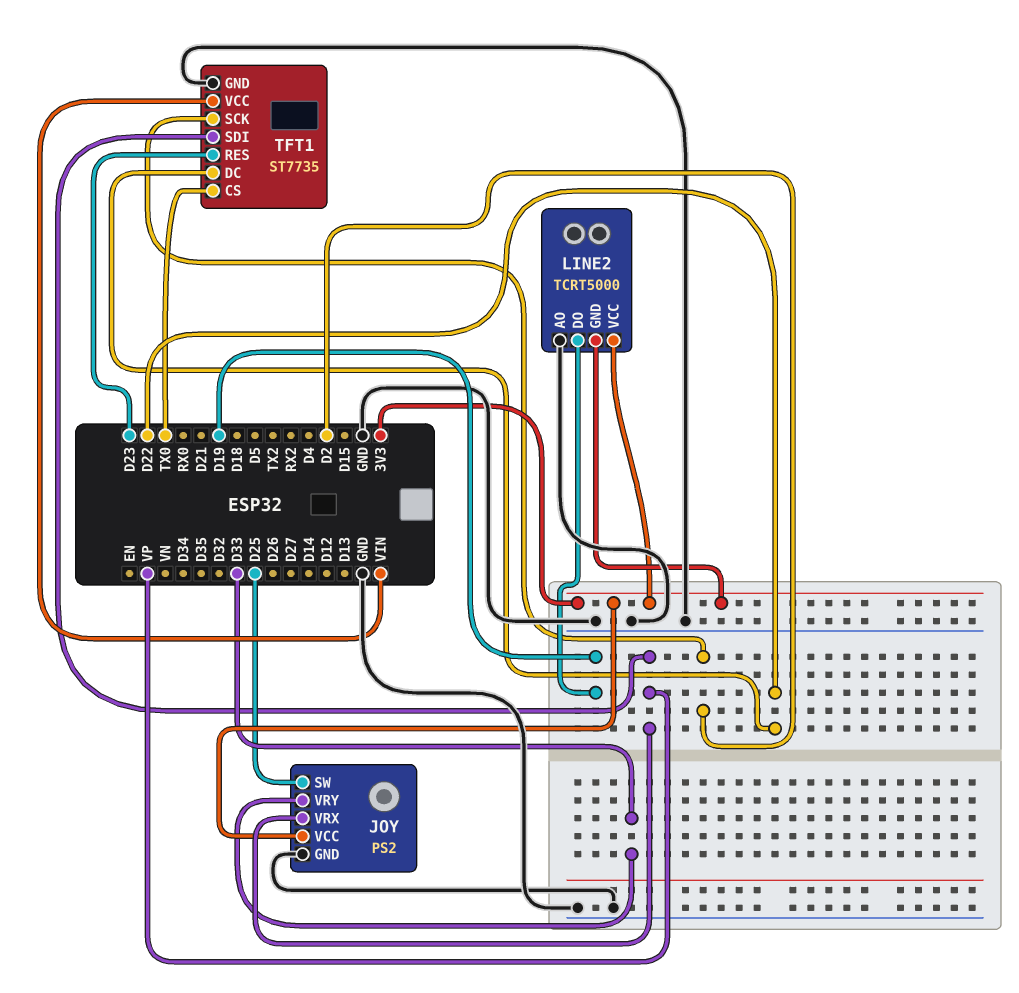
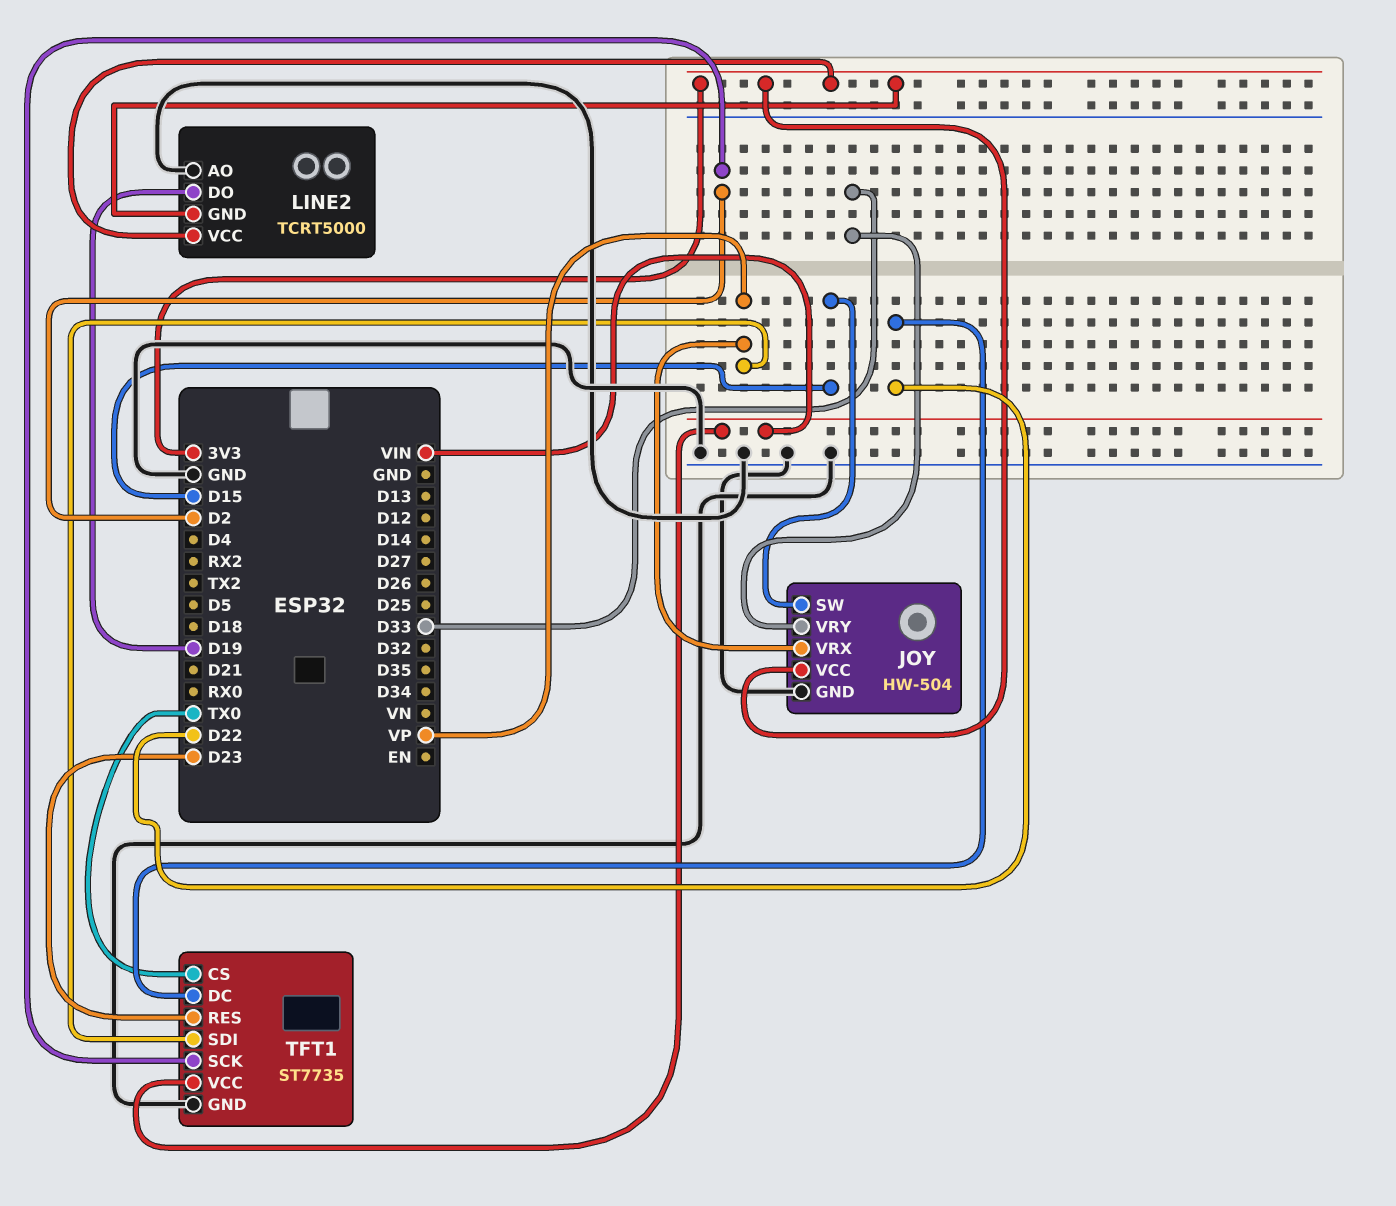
JOY: PS2 -> HW-504
JOY pin SW: D25 -> D15

